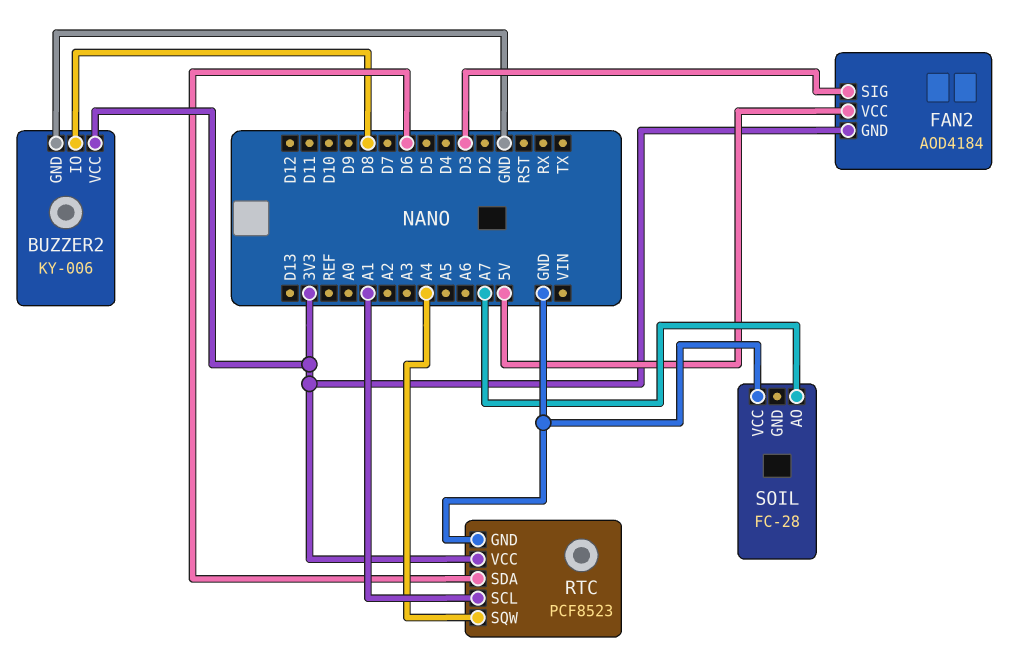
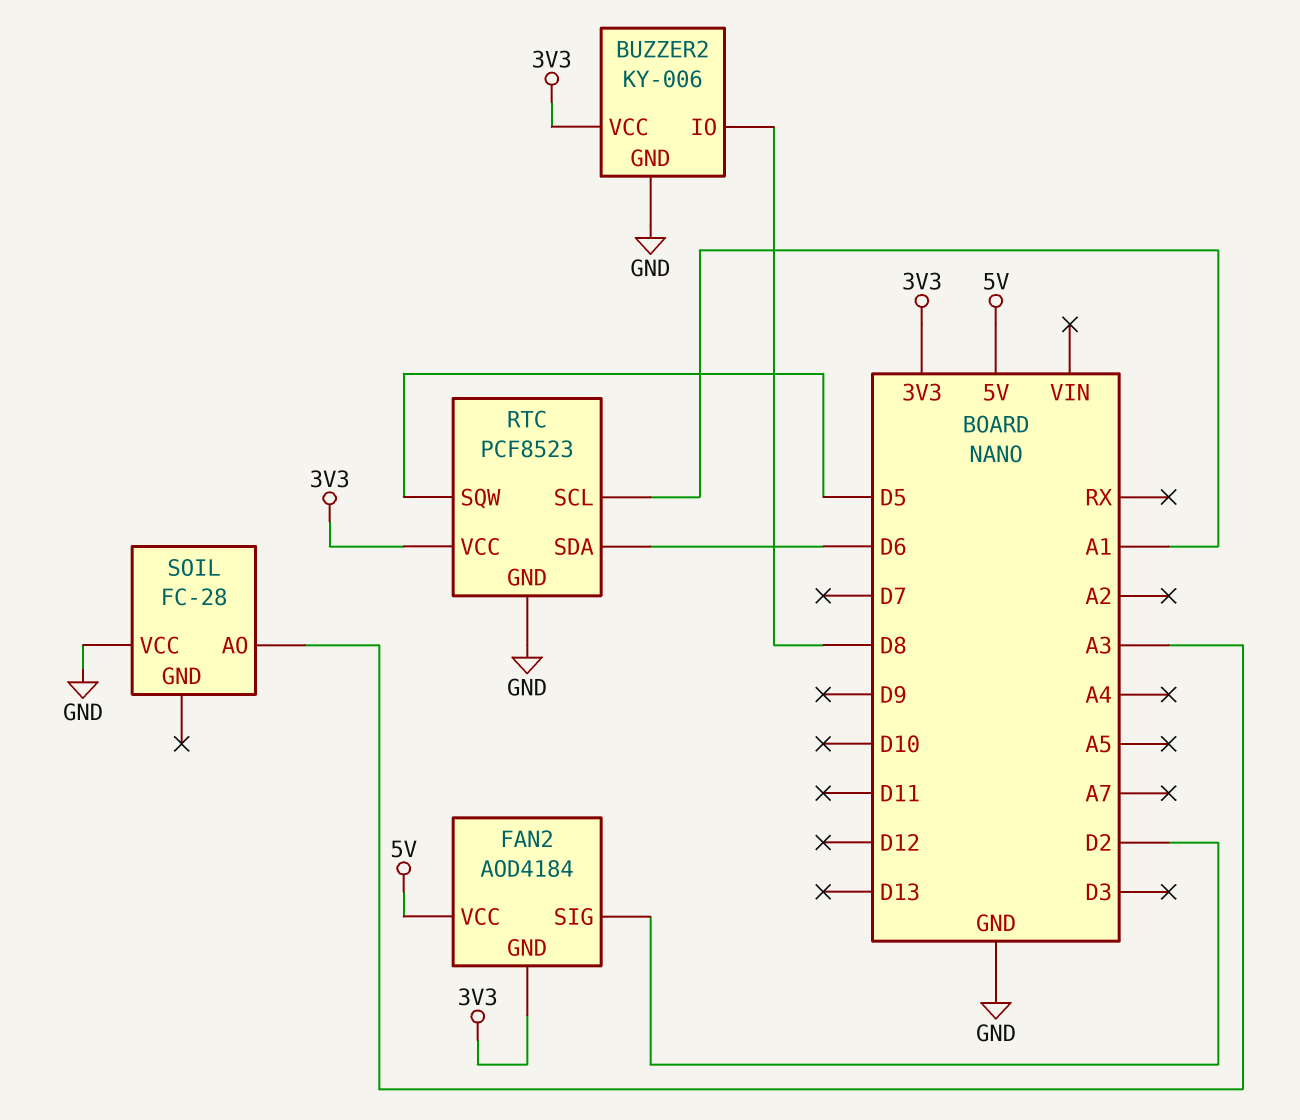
FAN2 pin SIG: D3 -> D2
RTC pin SQW: A4 -> D5
SOIL pin AO: A7 -> A3

